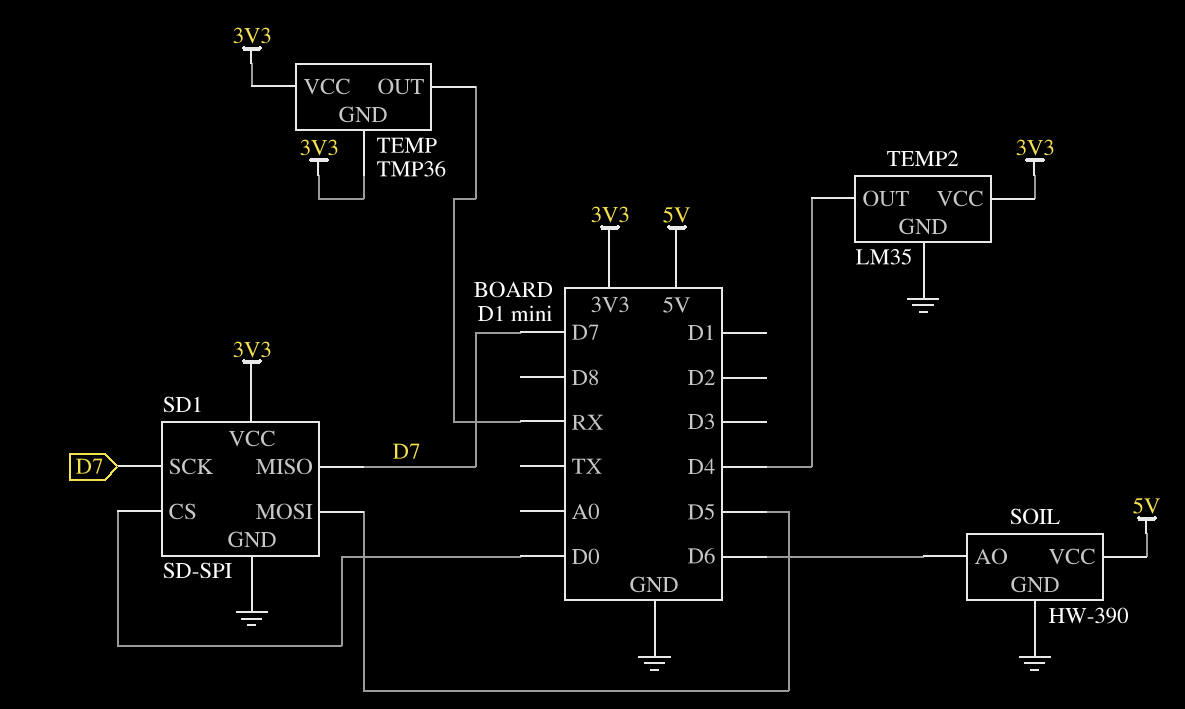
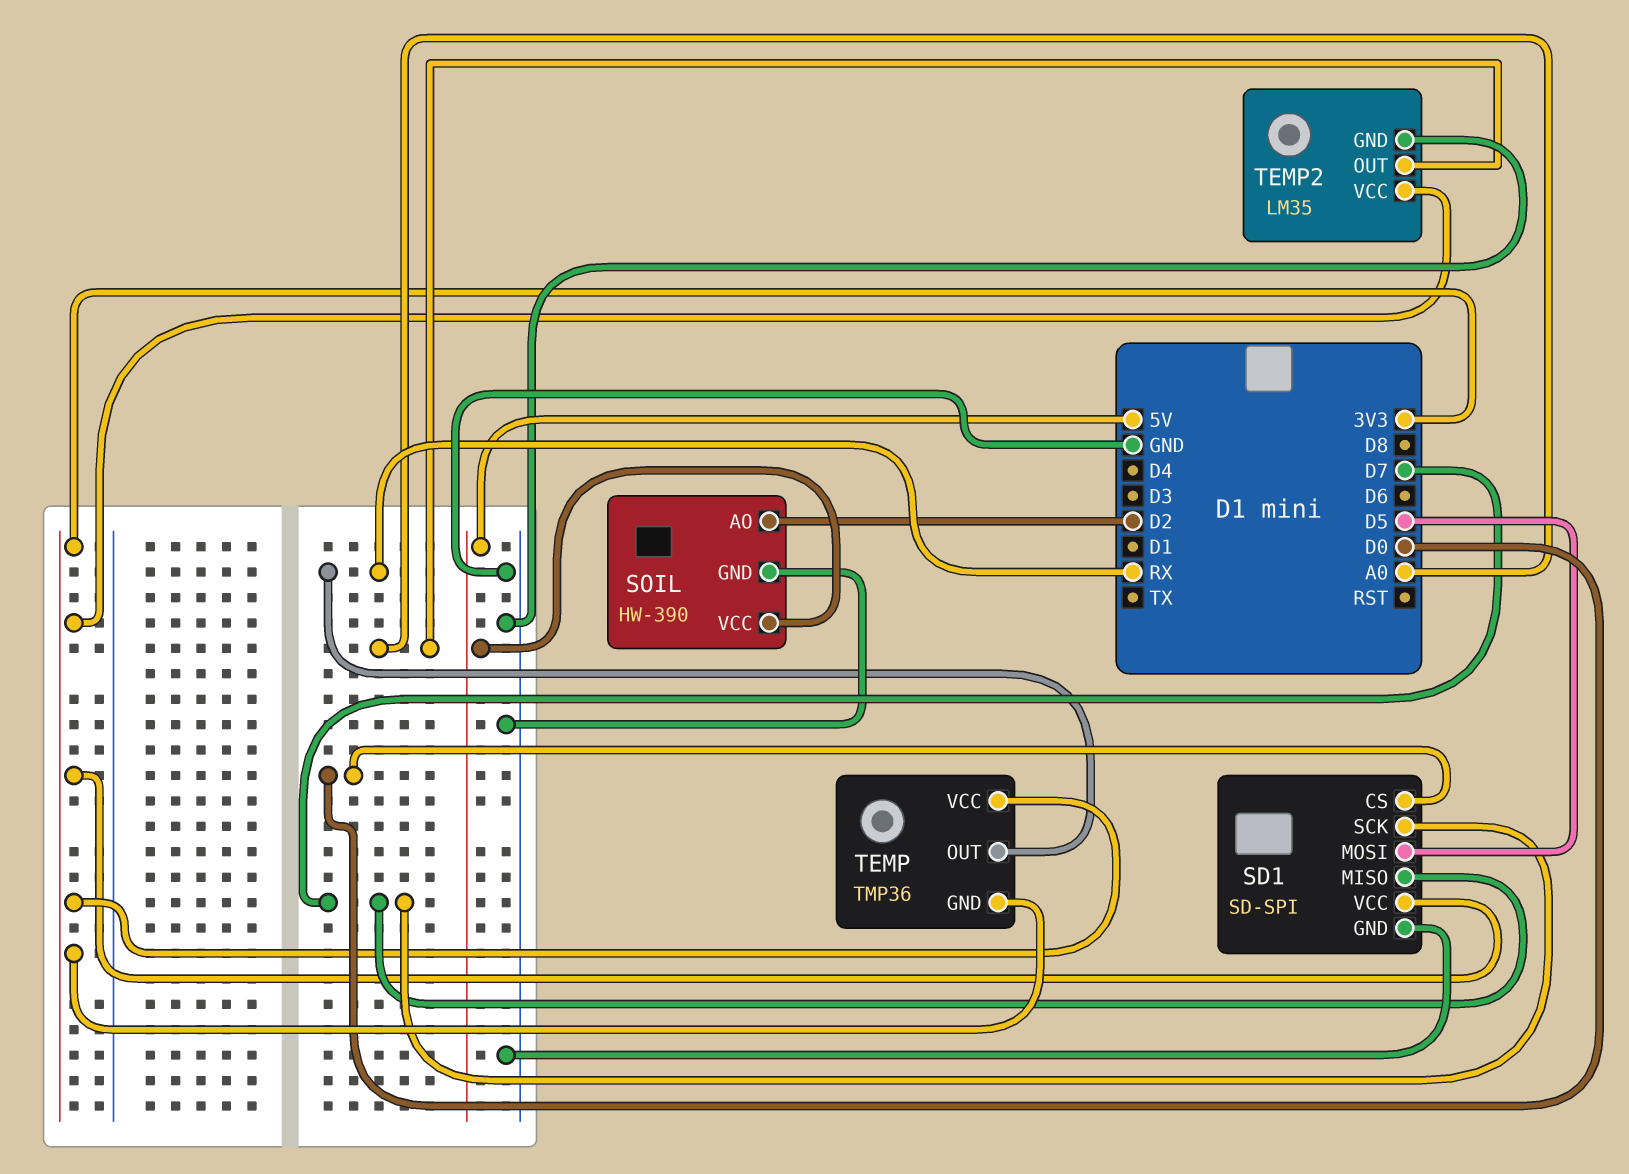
SOIL pin AO: D6 -> D2
TEMP2 pin OUT: D4 -> A0

